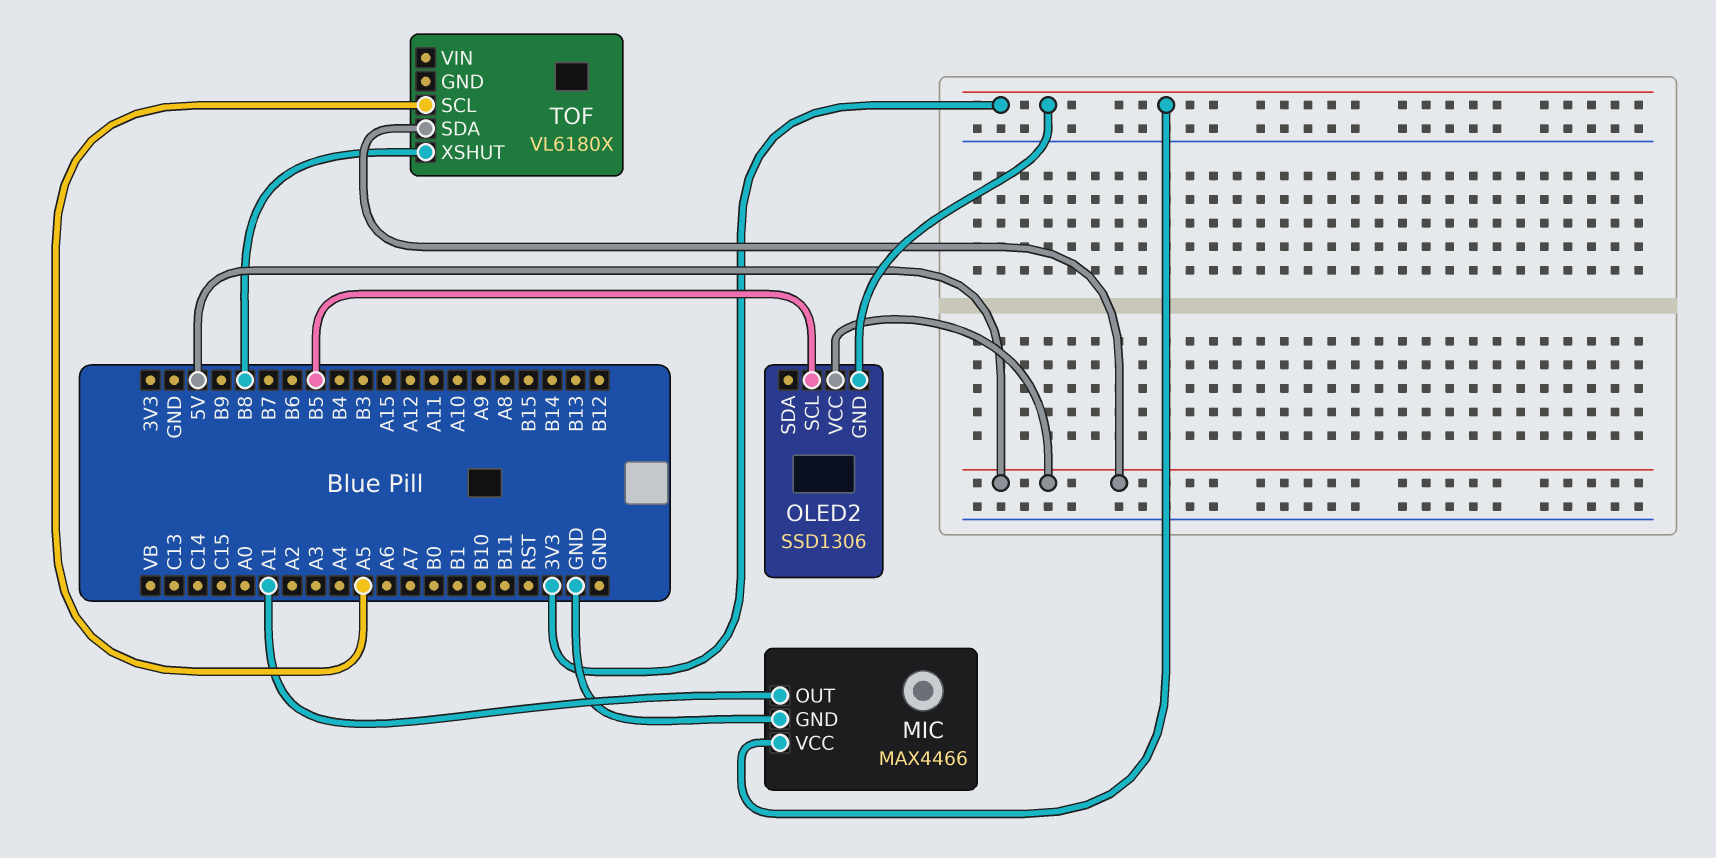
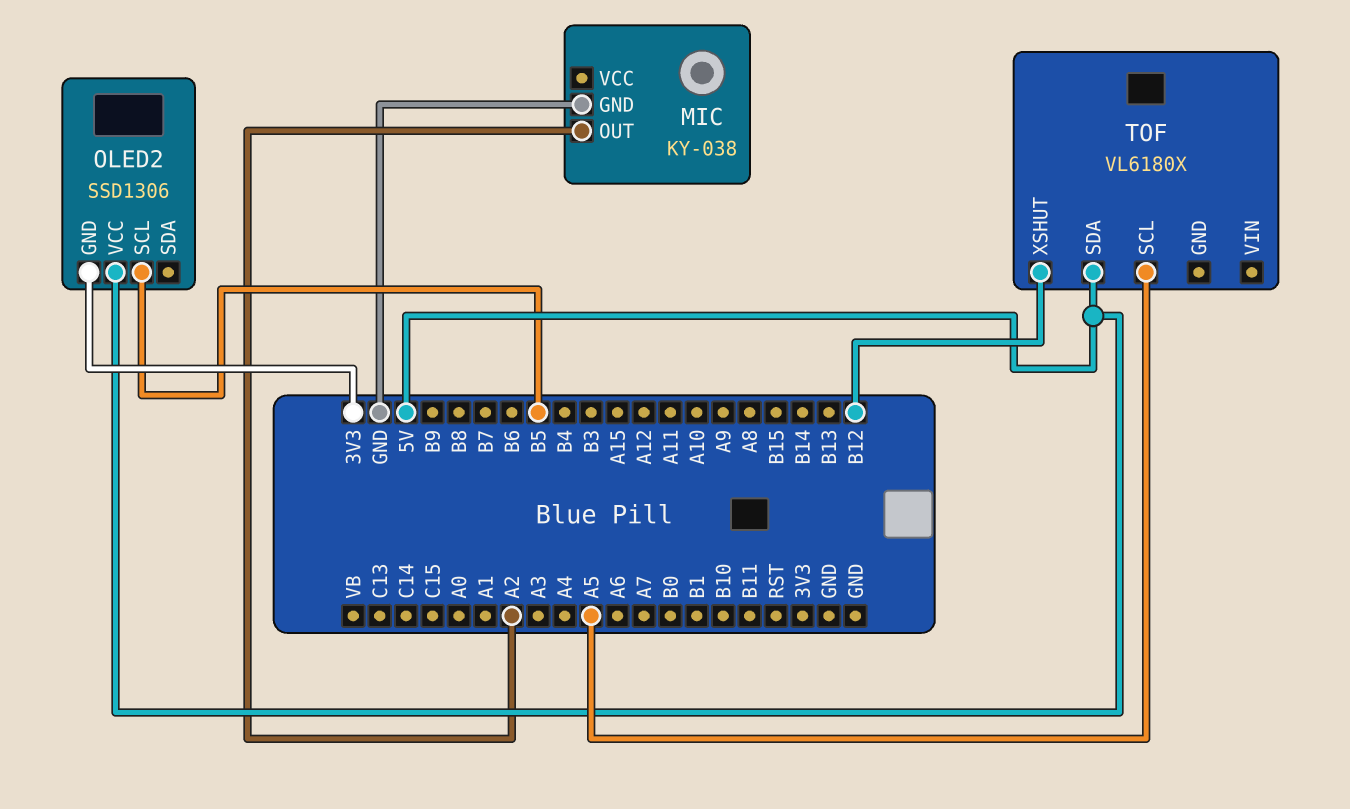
MIC: MAX4466 -> KY-038
MIC pin OUT: A1 -> A2
MIC pin VCC: 3V3 -> none
TOF pin XSHUT: B8 -> B12

